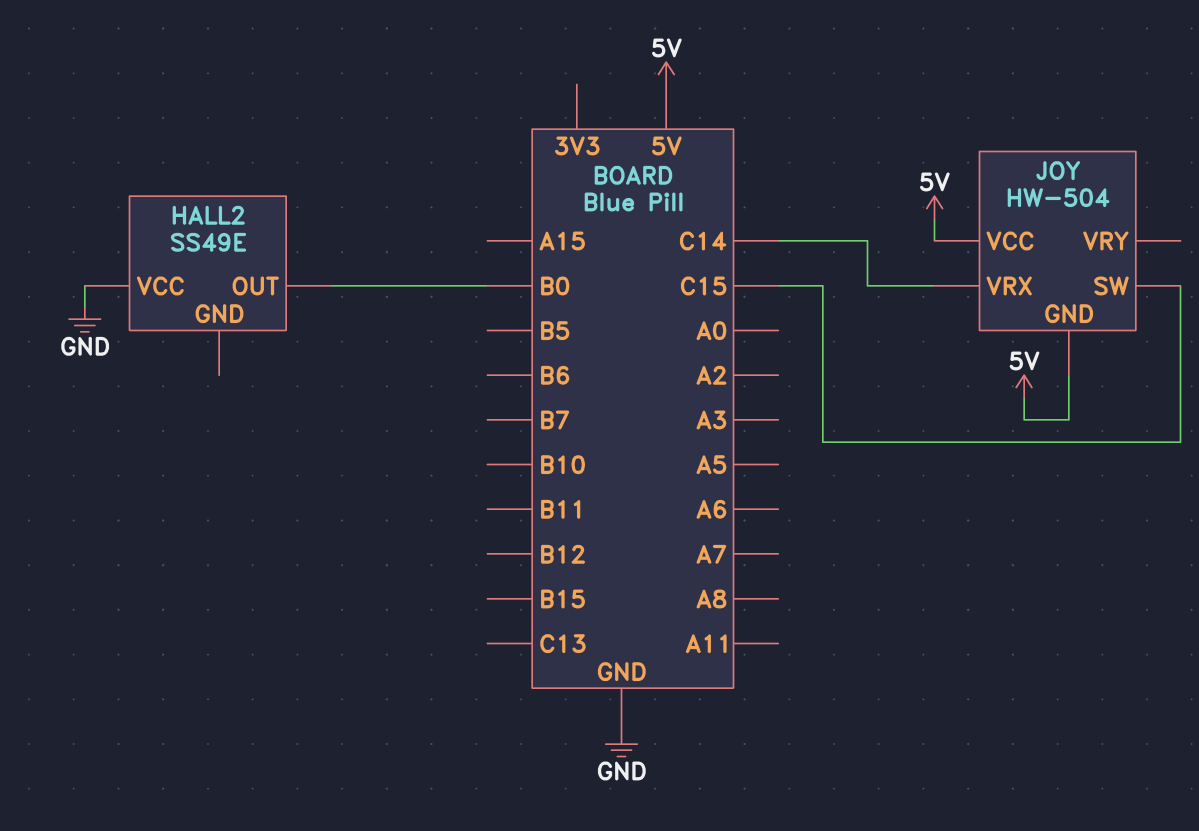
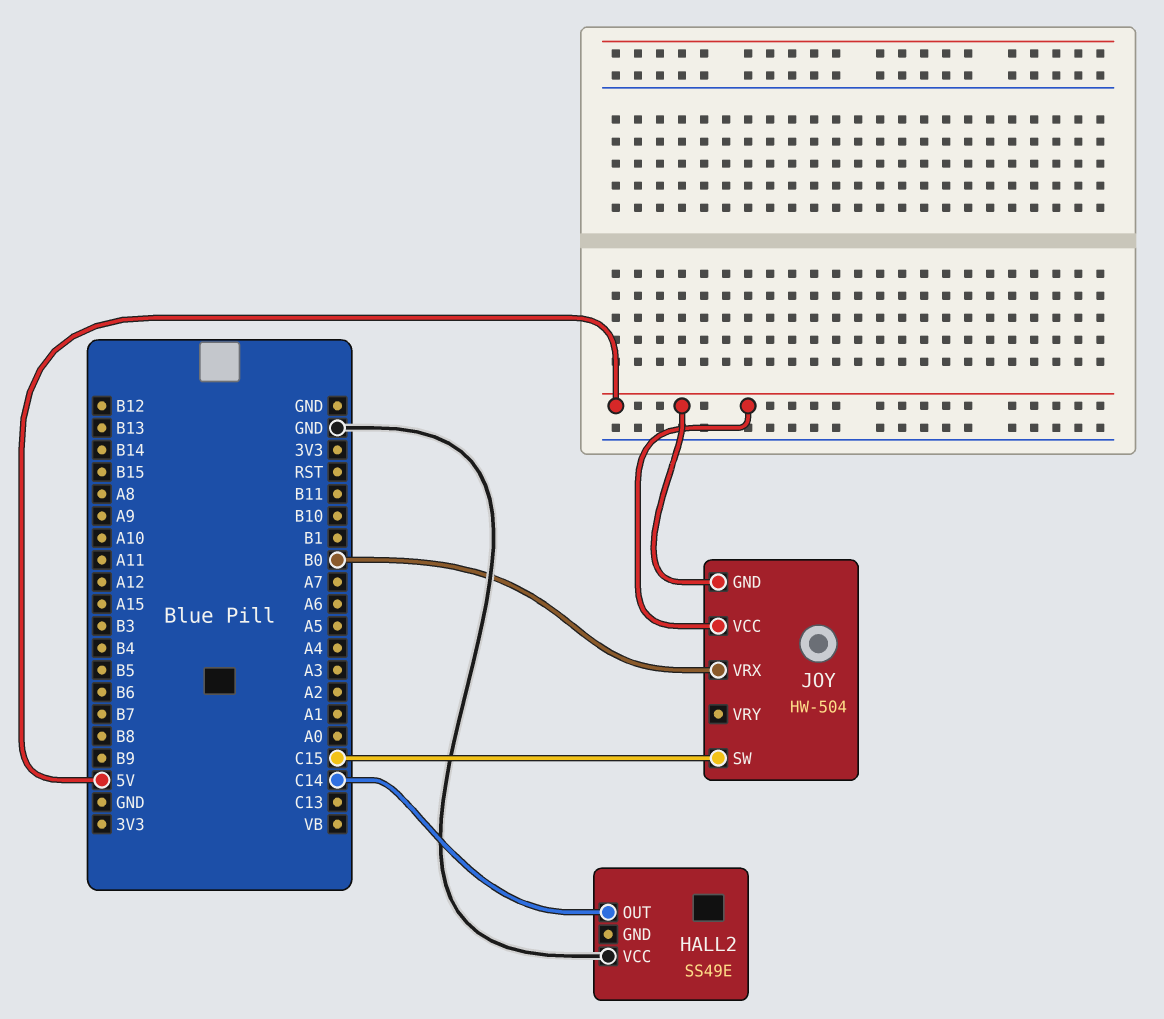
HALL2 pin OUT: B0 -> C14
JOY pin VRX: C14 -> B0

